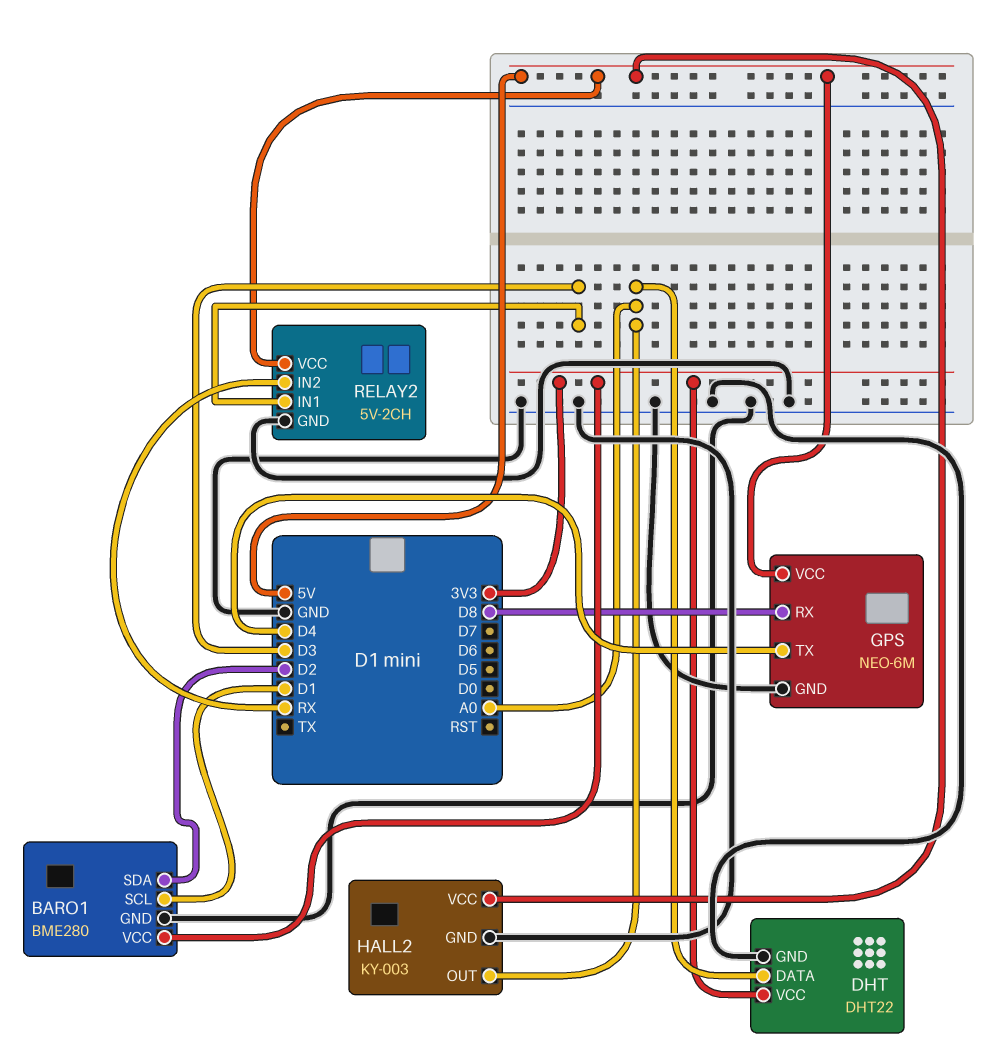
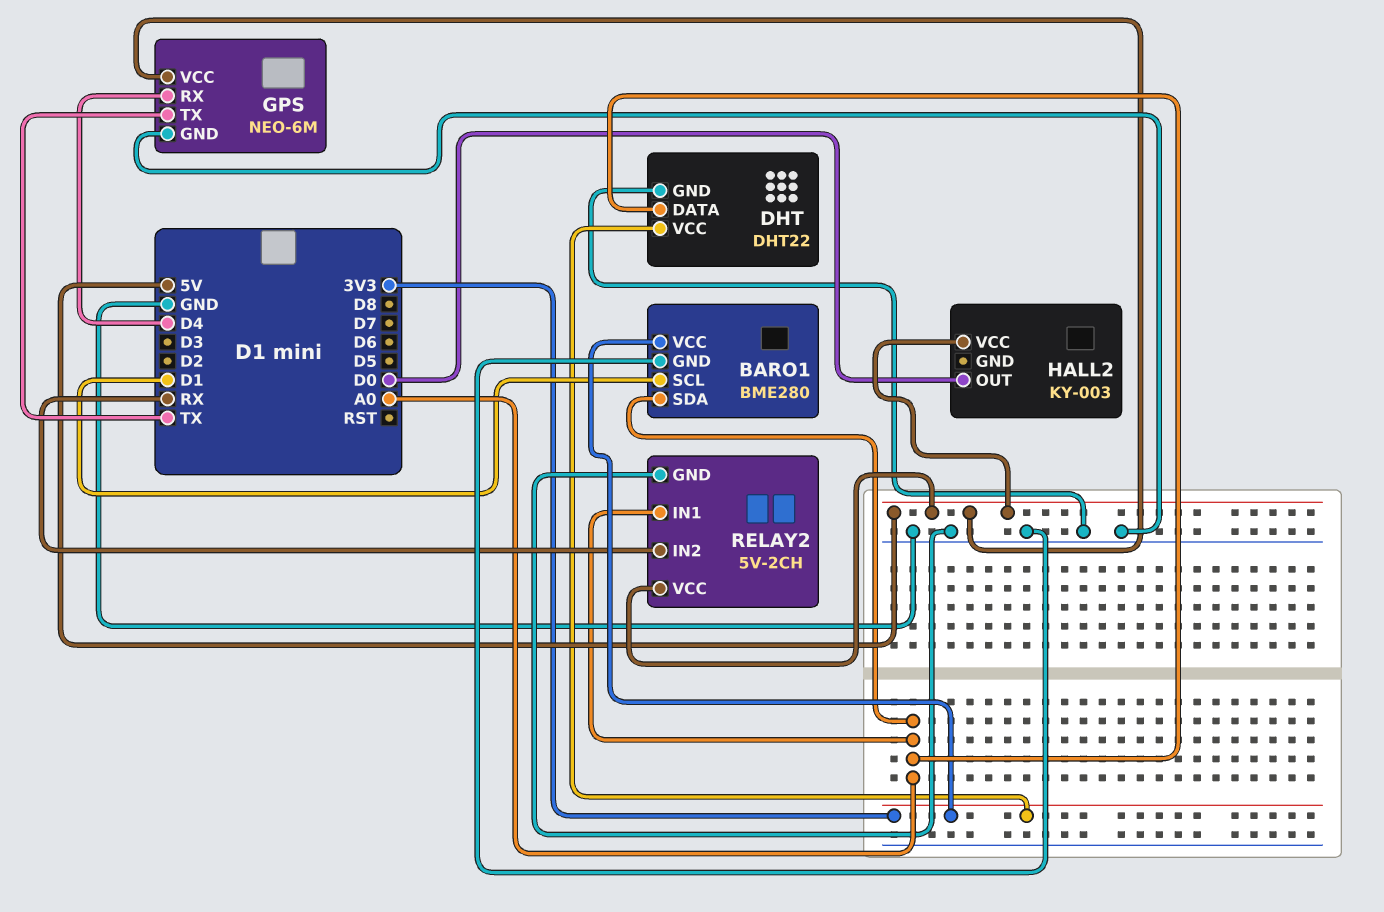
BARO1 pin SDA: D2 -> A0
GPS pin RX: D8 -> D4
GPS pin TX: D4 -> TX
HALL2 pin GND: GND -> none
HALL2 pin OUT: A0 -> D0
RELAY2 pin IN1: D3 -> A0

